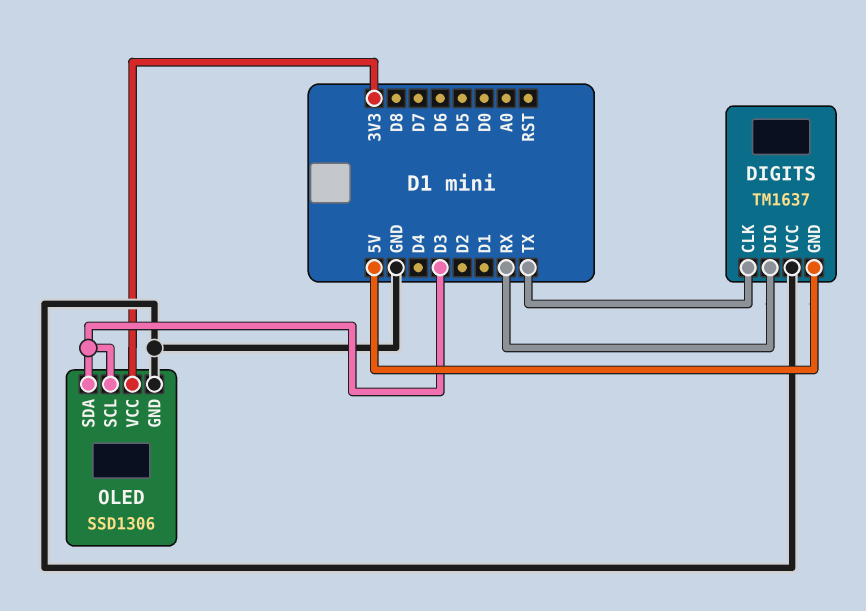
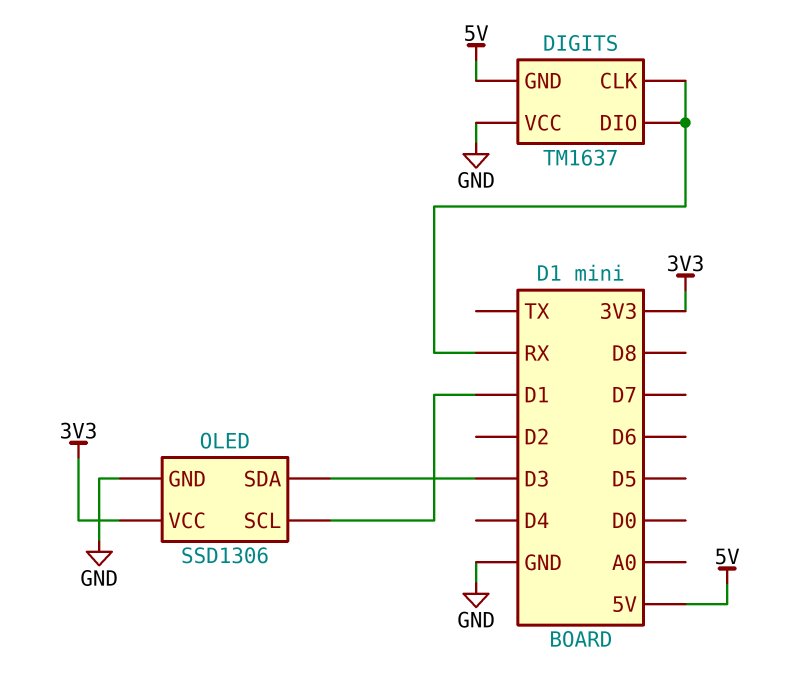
DIGITS pin CLK: TX -> RX
OLED pin SCL: D3 -> D1

